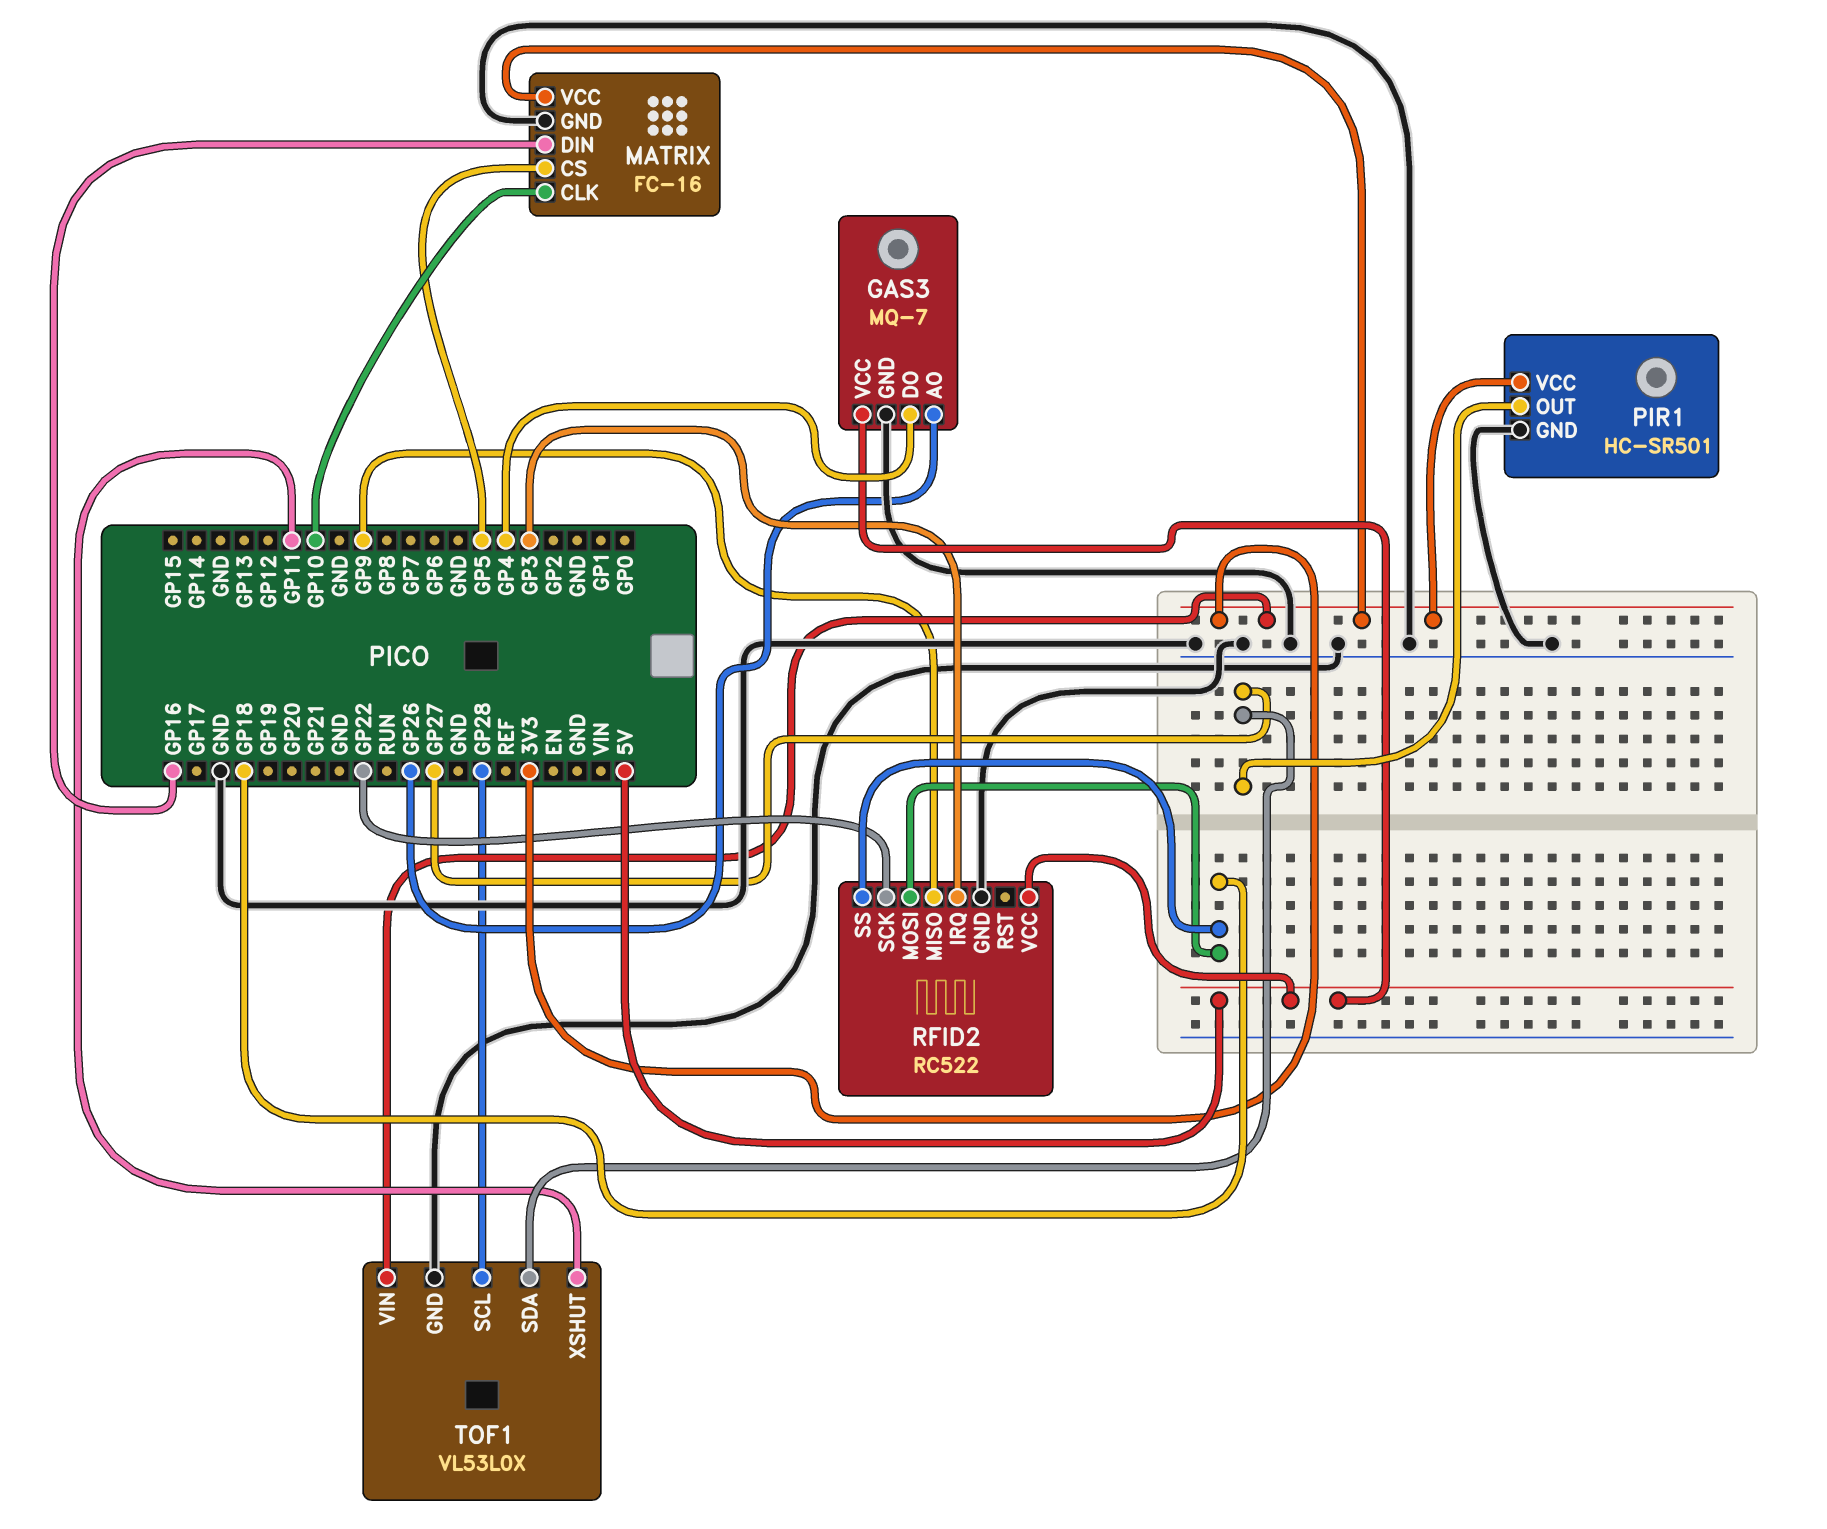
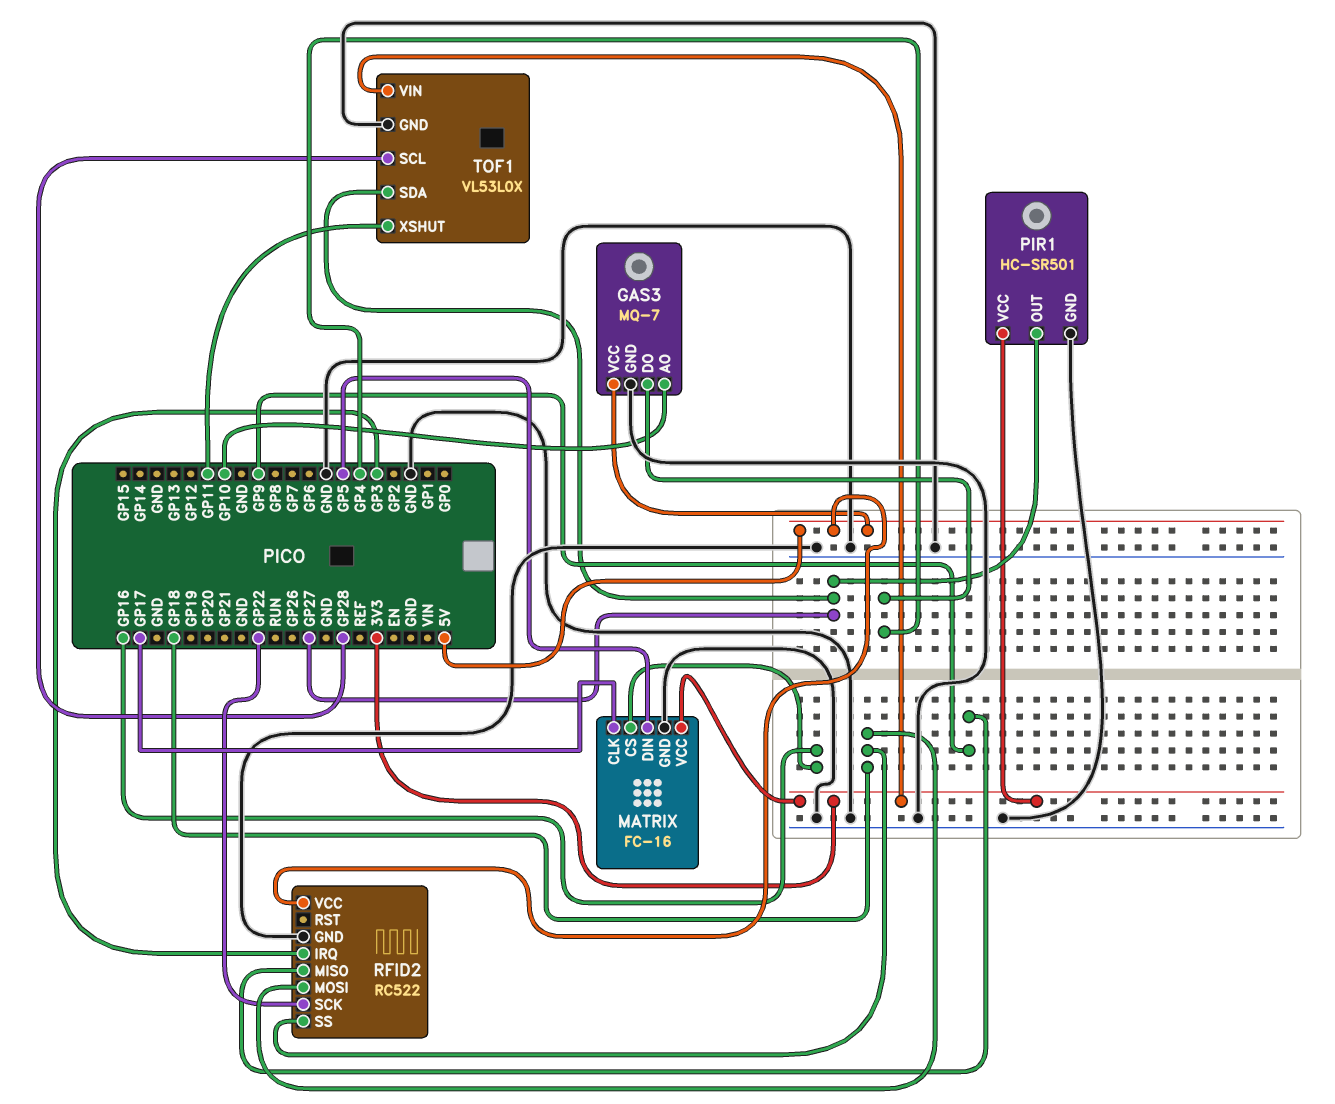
GAS3 pin AO: GP26 -> GP10
MATRIX pin CLK: GP10 -> GP17
MATRIX pin CS: GP5 -> GP16
MATRIX pin DIN: GP16 -> GP5

